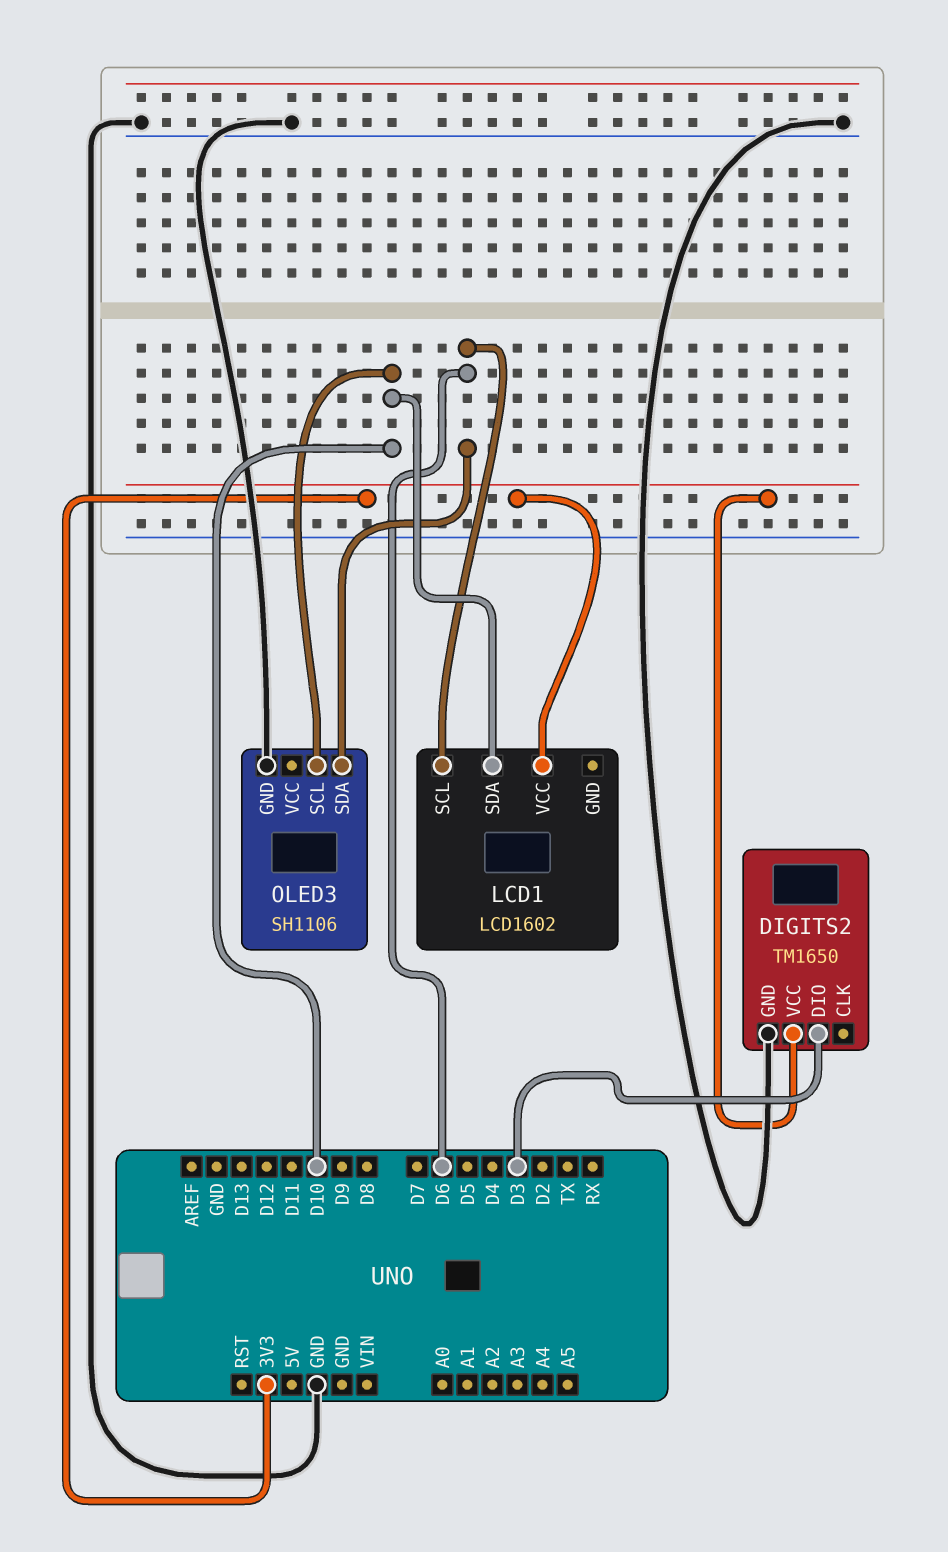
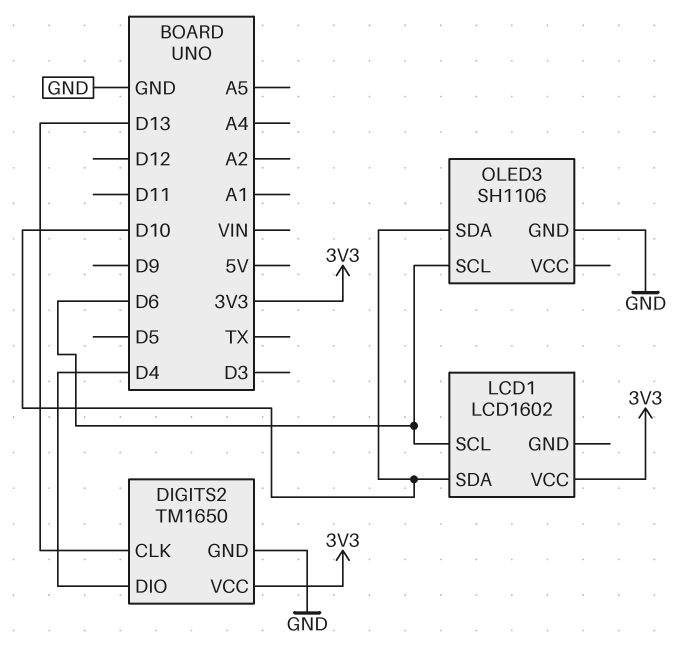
DIGITS2 pin CLK: none -> D13
DIGITS2 pin DIO: D3 -> D4
OLED3 pin SCL: D10 -> D6
OLED3 pin SDA: D6 -> D10

